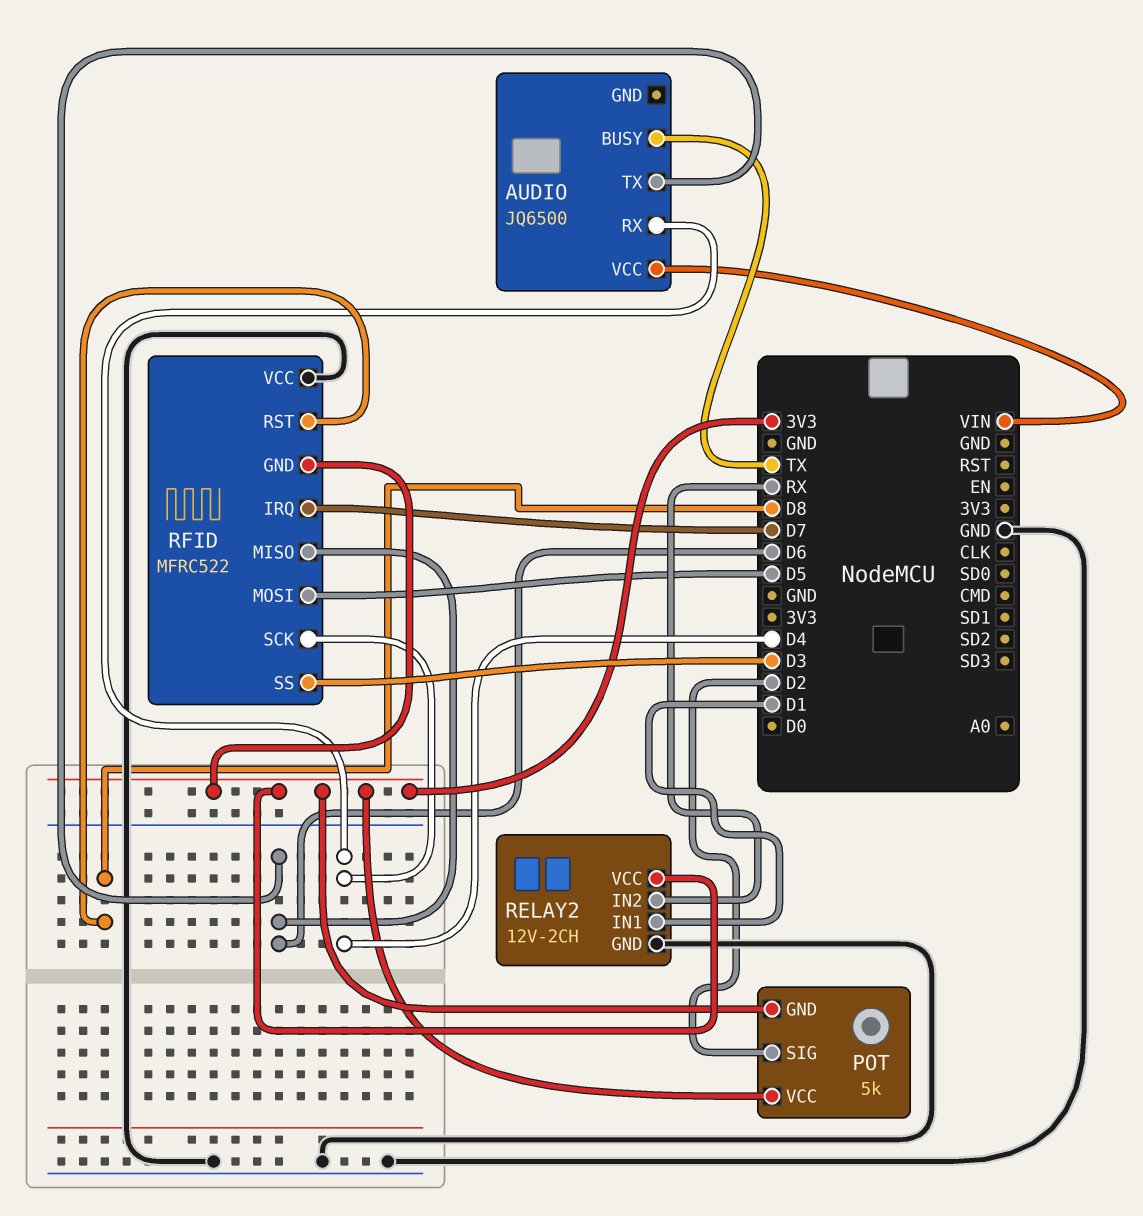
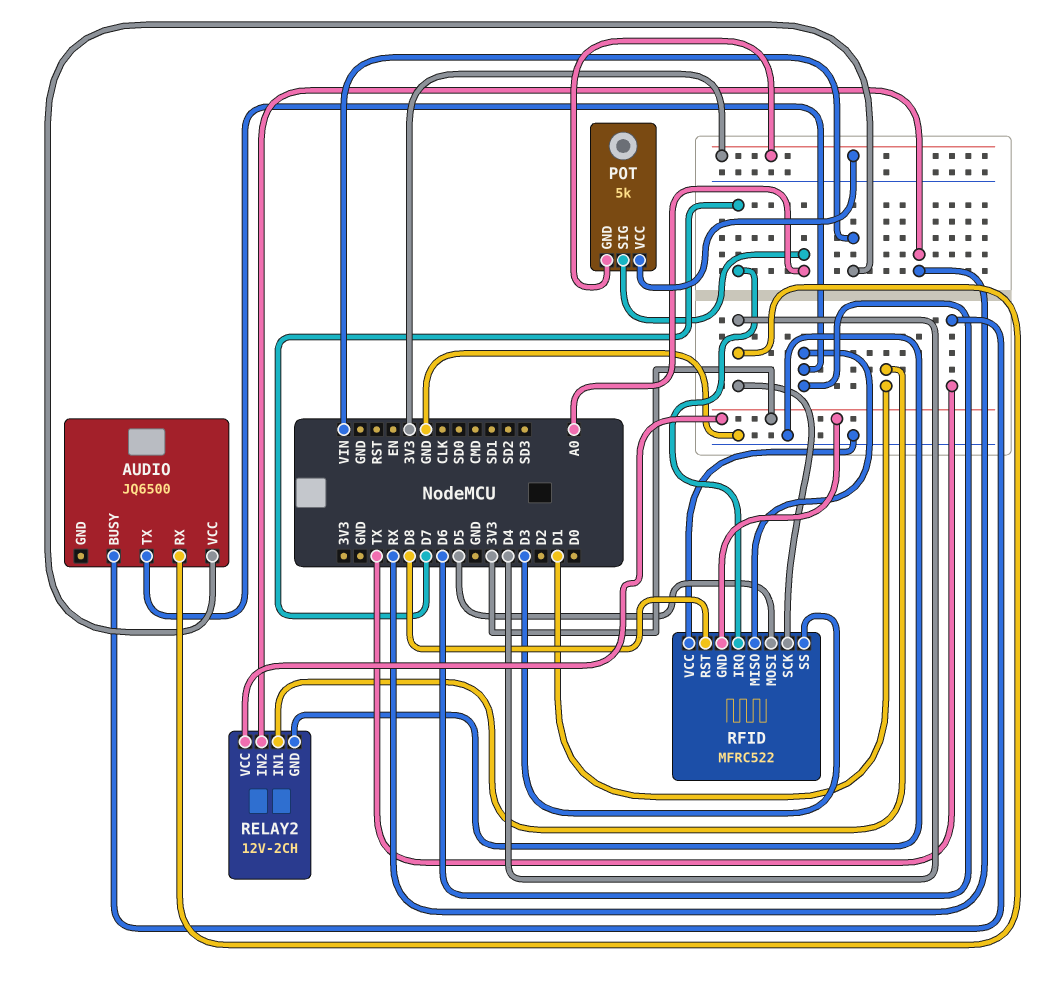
POT pin SIG: D2 -> A0

